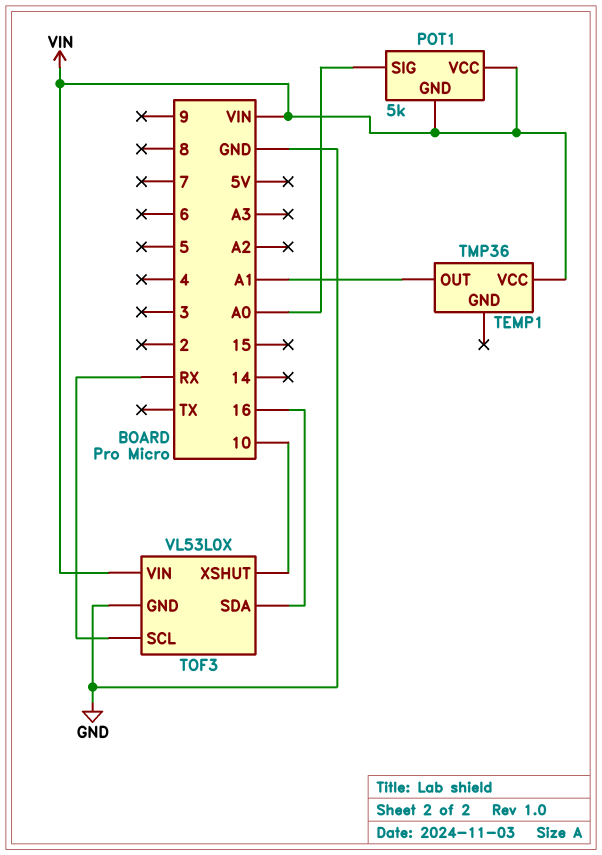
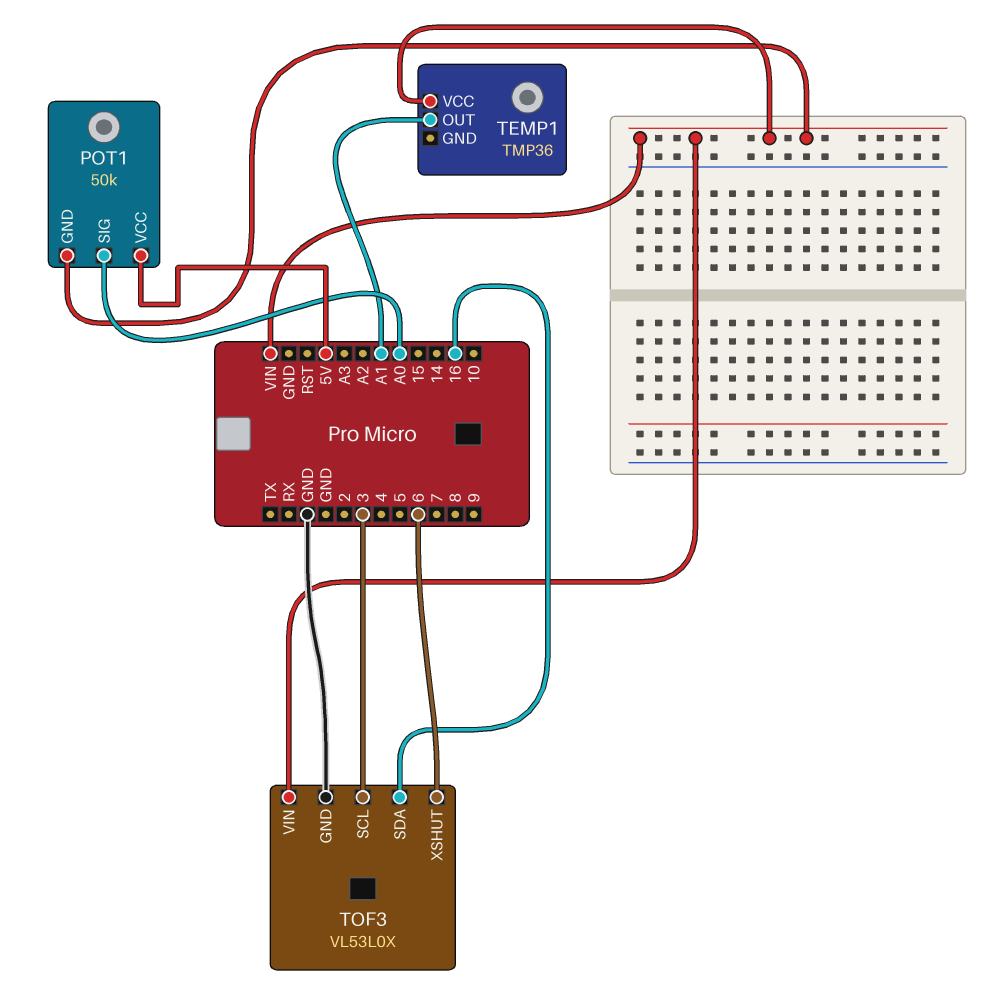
POT1: 5k -> 50k
POT1 pin VCC: VIN -> 5V
TOF3 pin SCL: RX -> 3
TOF3 pin XSHUT: 10 -> 6

